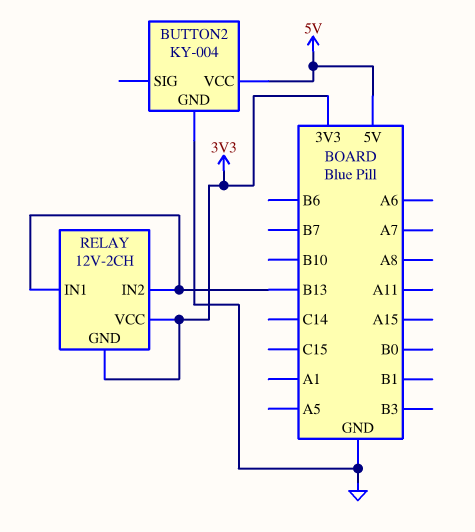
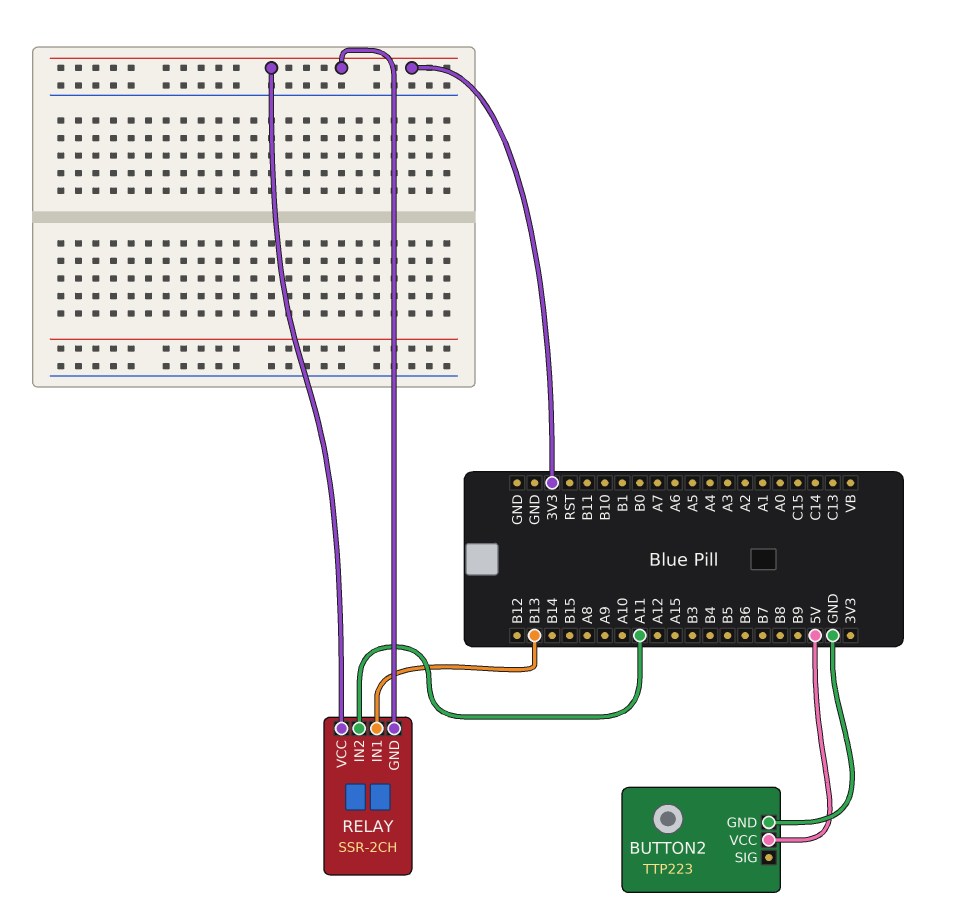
BUTTON2: KY-004 -> TTP223
RELAY: 12V-2CH -> SSR-2CH
RELAY pin IN2: B13 -> A11

